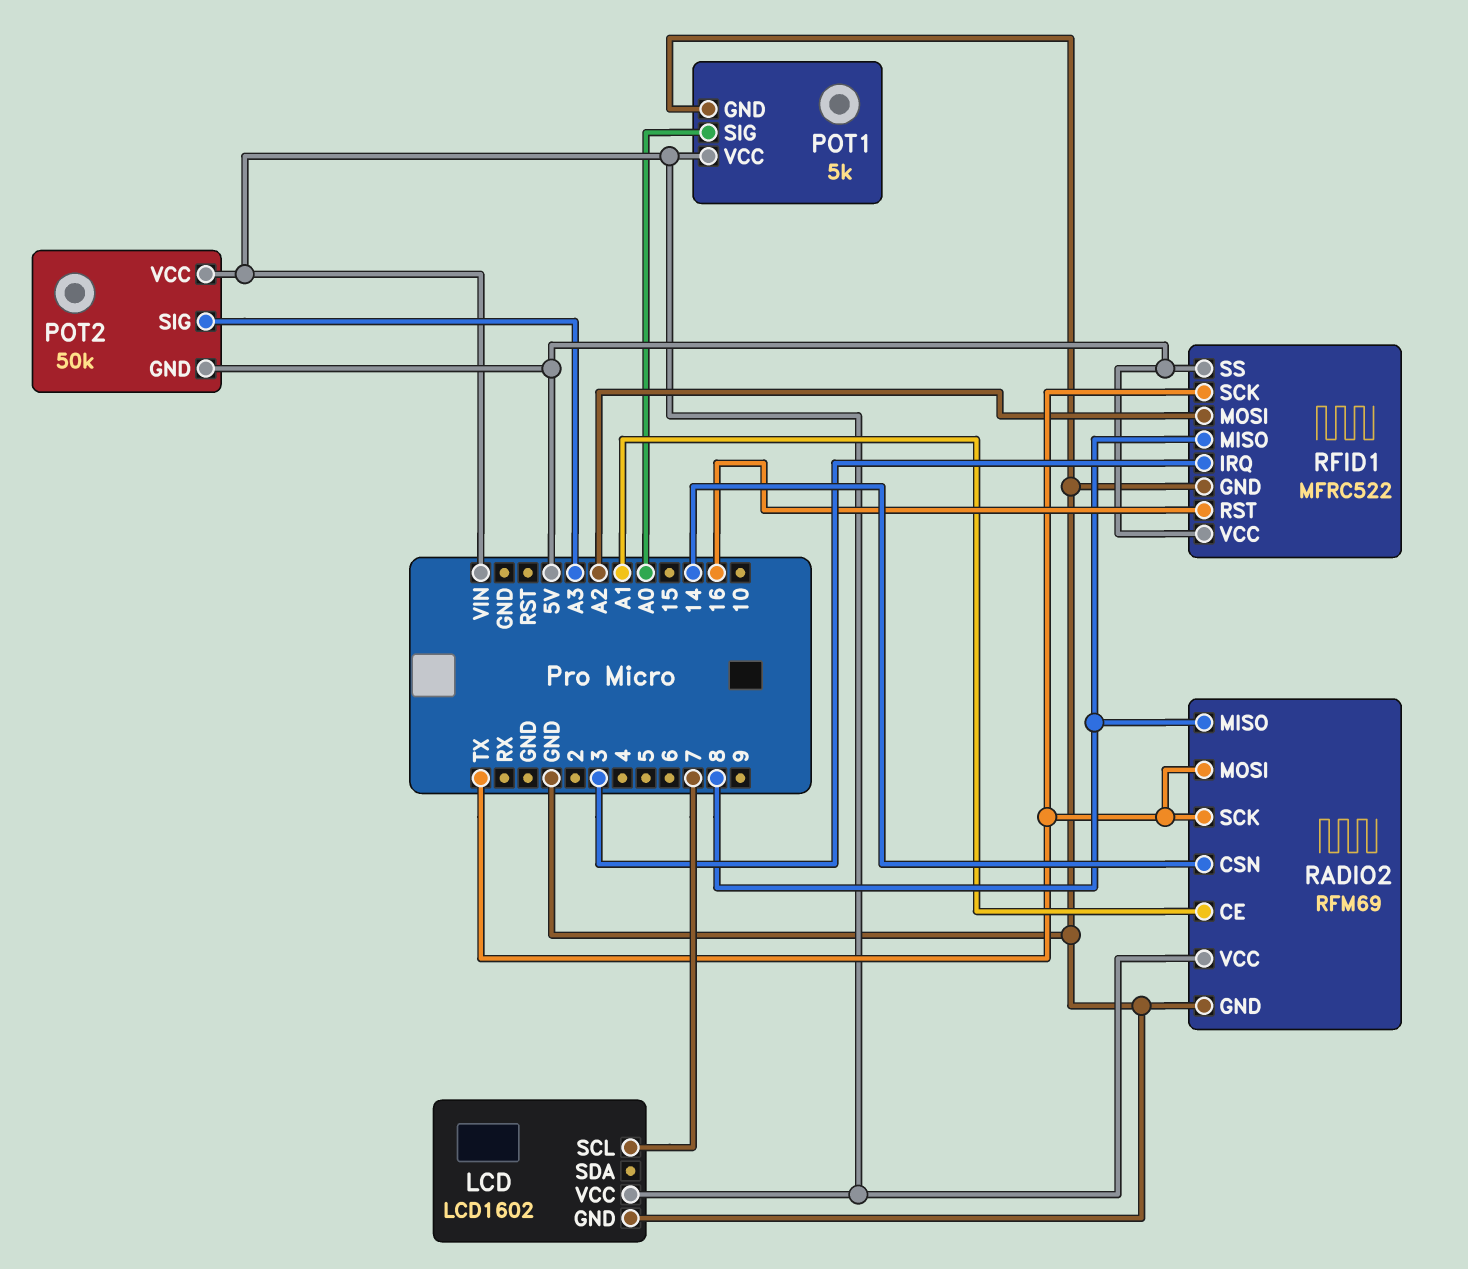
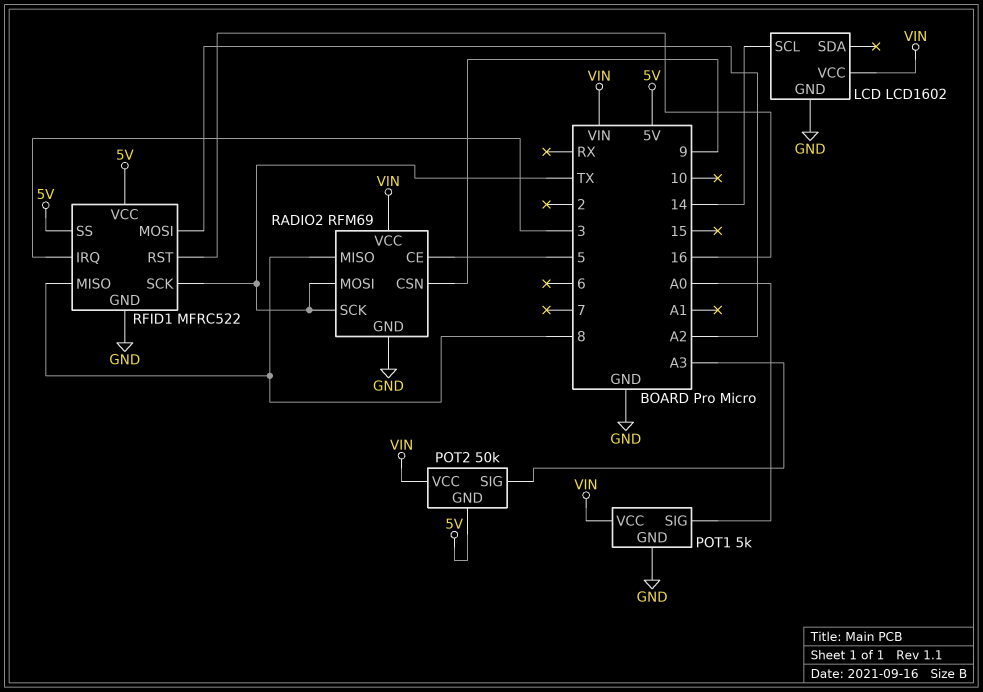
LCD pin SCL: 7 -> 14
RADIO2 pin CE: A1 -> 5
RADIO2 pin CSN: 14 -> 9

